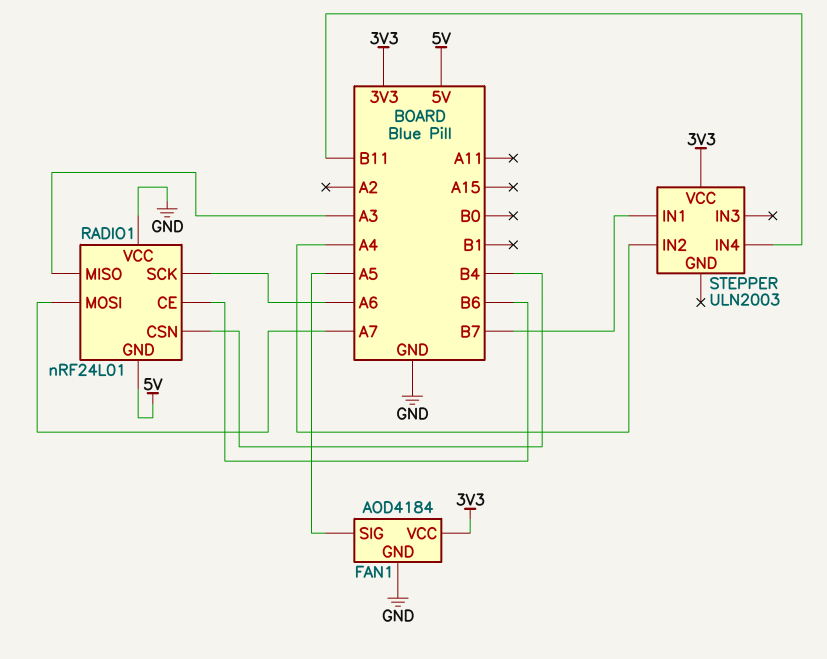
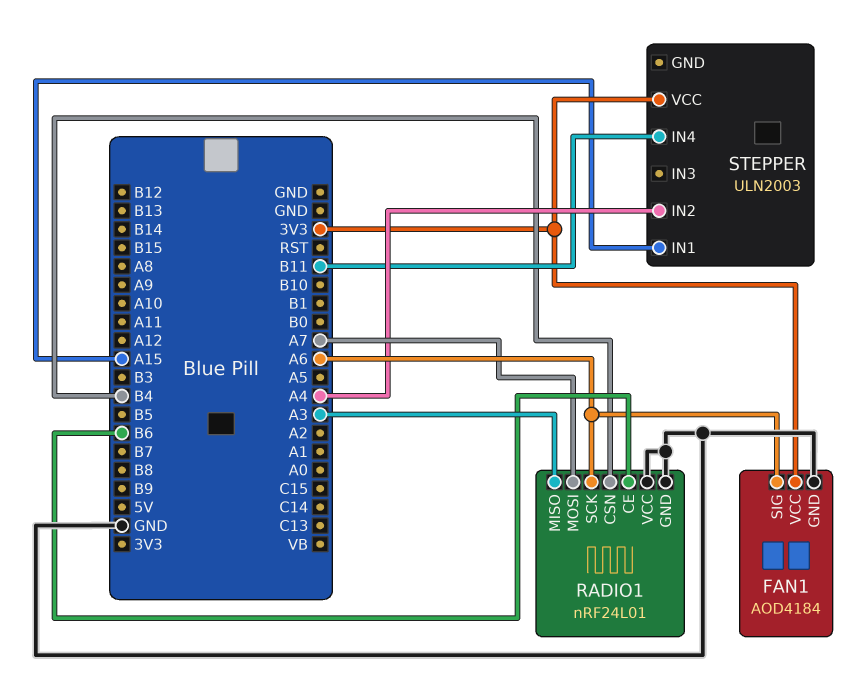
FAN1 pin SIG: A5 -> A6
RADIO1 pin GND: 5V -> GND
STEPPER pin IN1: B7 -> A15

